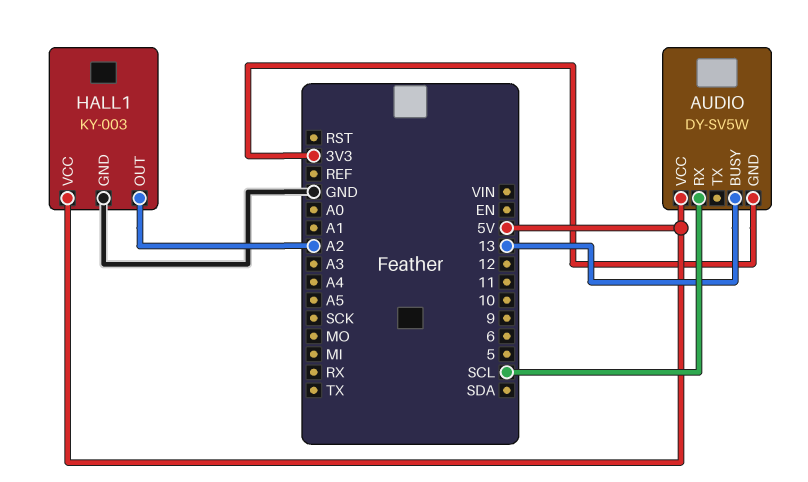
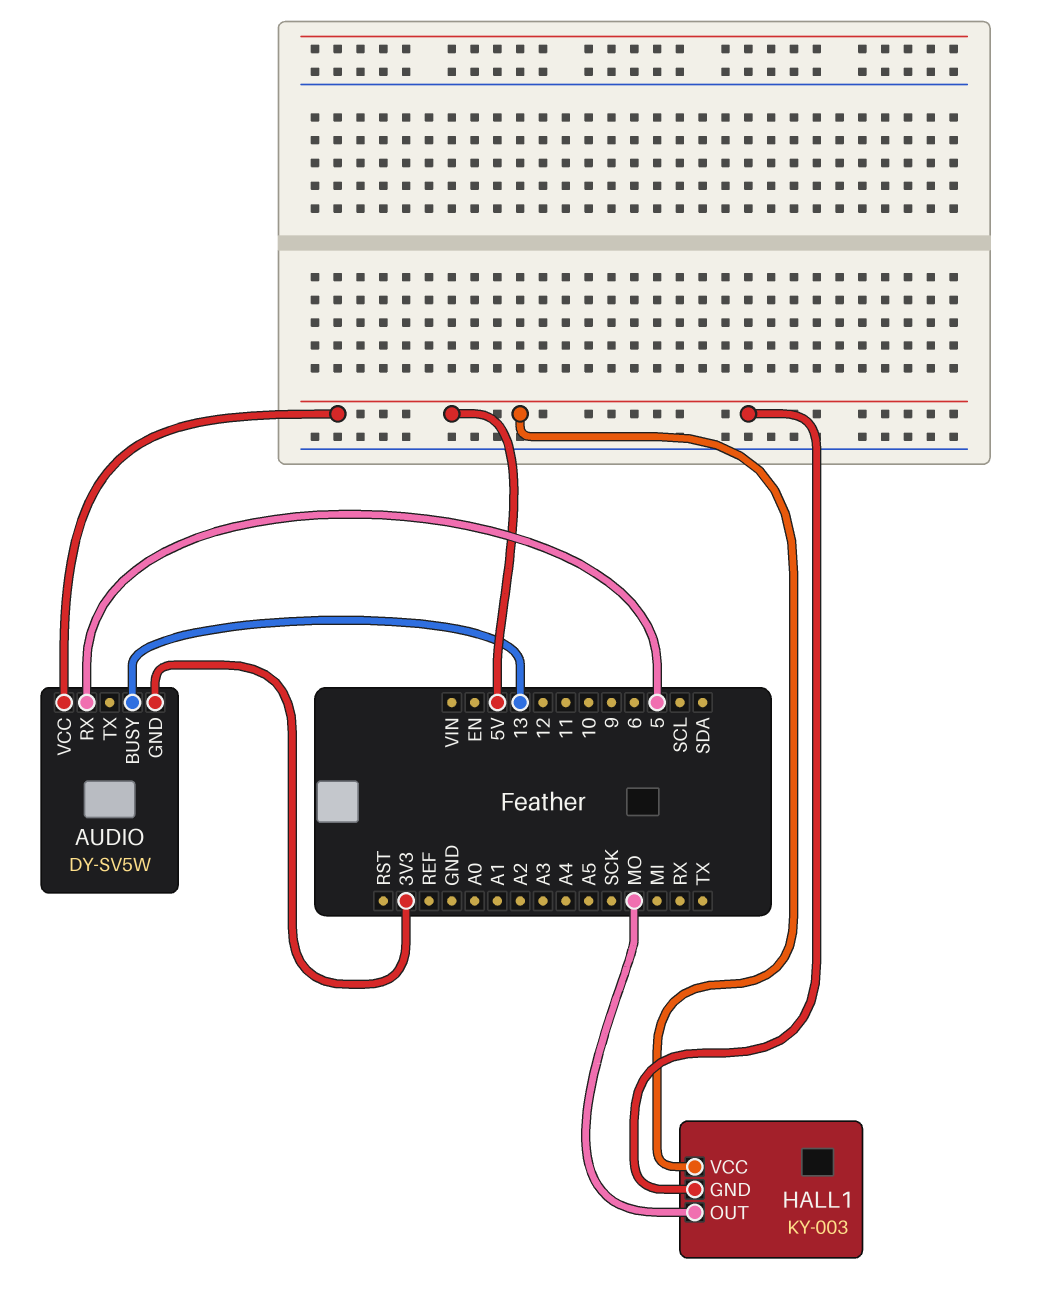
AUDIO pin RX: SCL -> 5
HALL1 pin GND: GND -> 5V
HALL1 pin OUT: A2 -> MO

